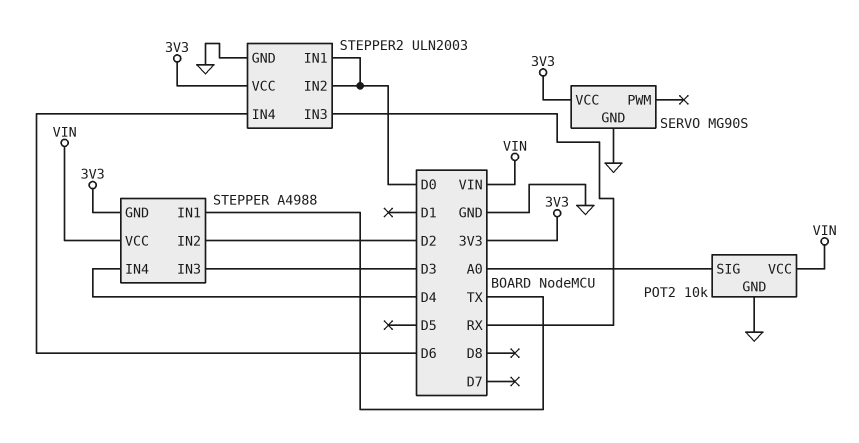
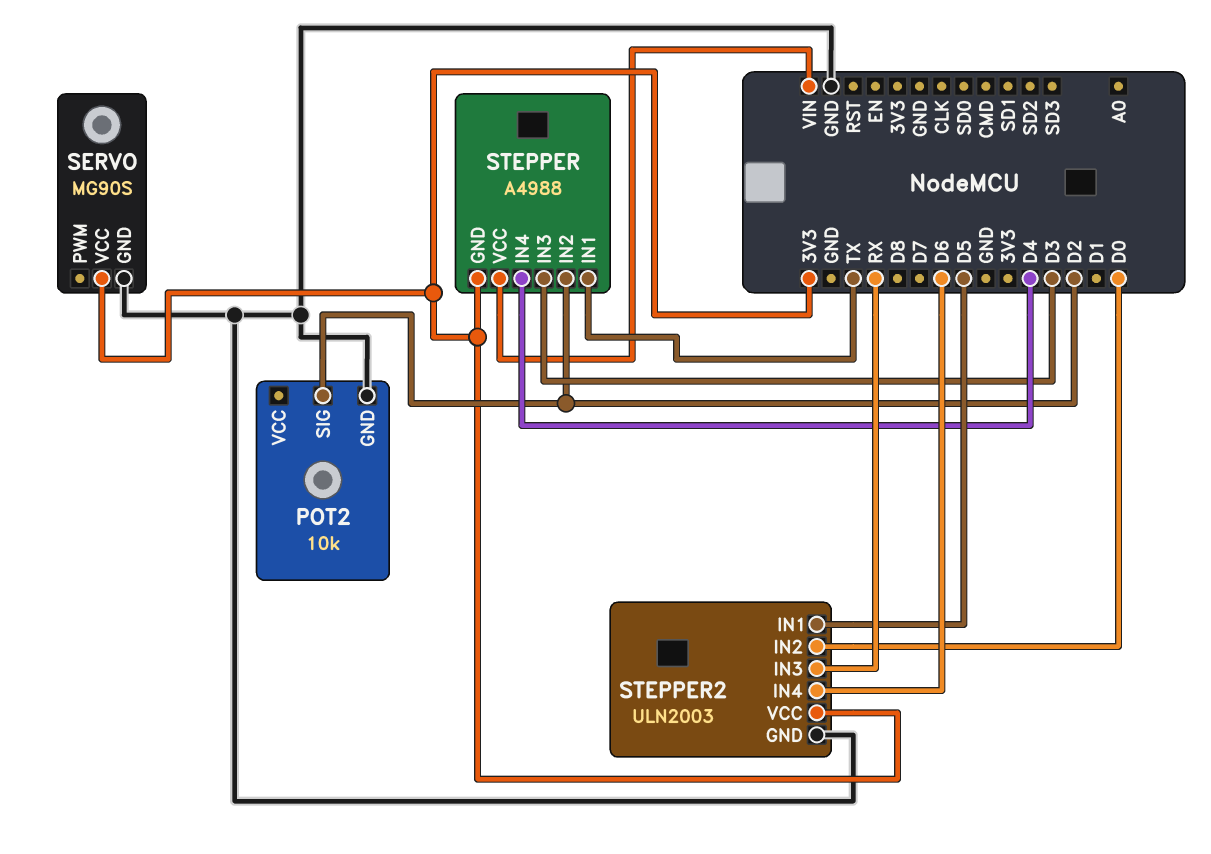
POT2 pin SIG: A0 -> D2
POT2 pin VCC: VIN -> none
STEPPER2 pin IN1: D0 -> D5

